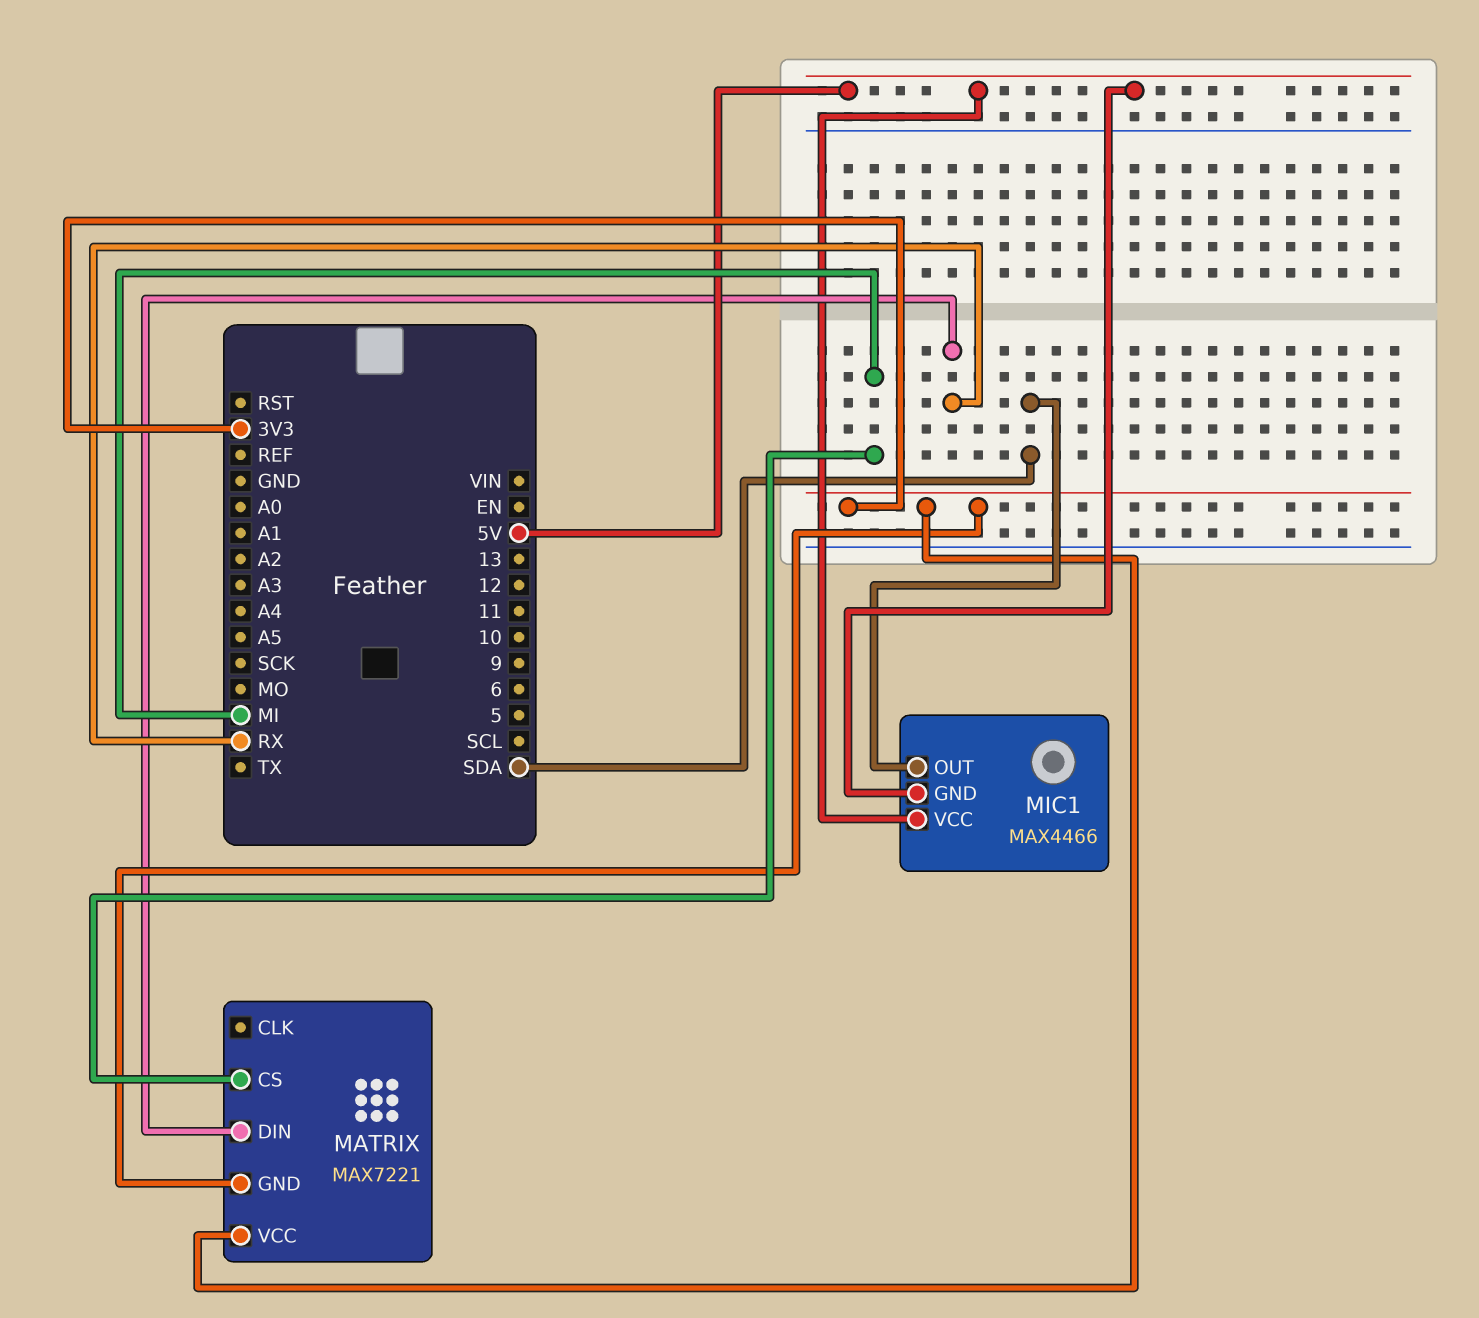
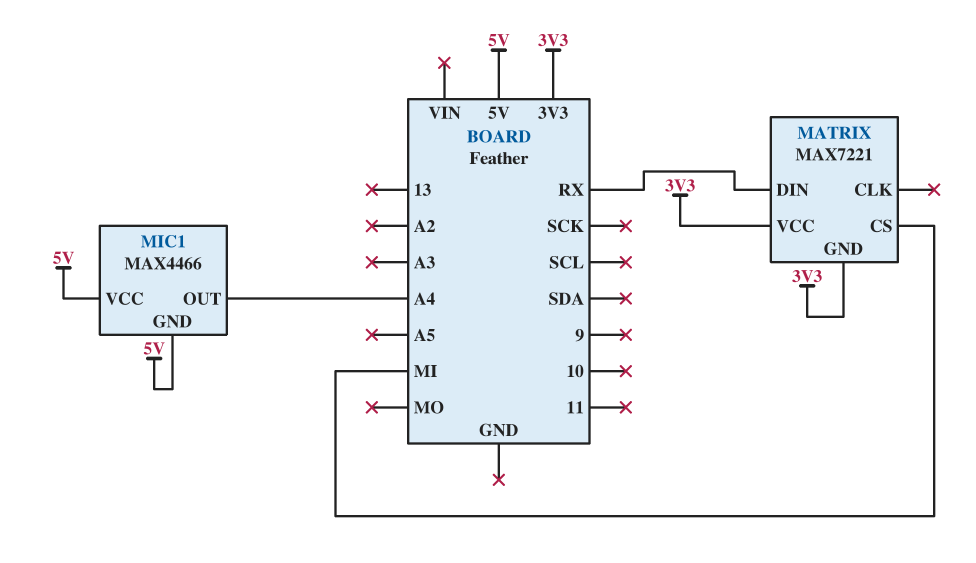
MIC1 pin OUT: SDA -> A4

